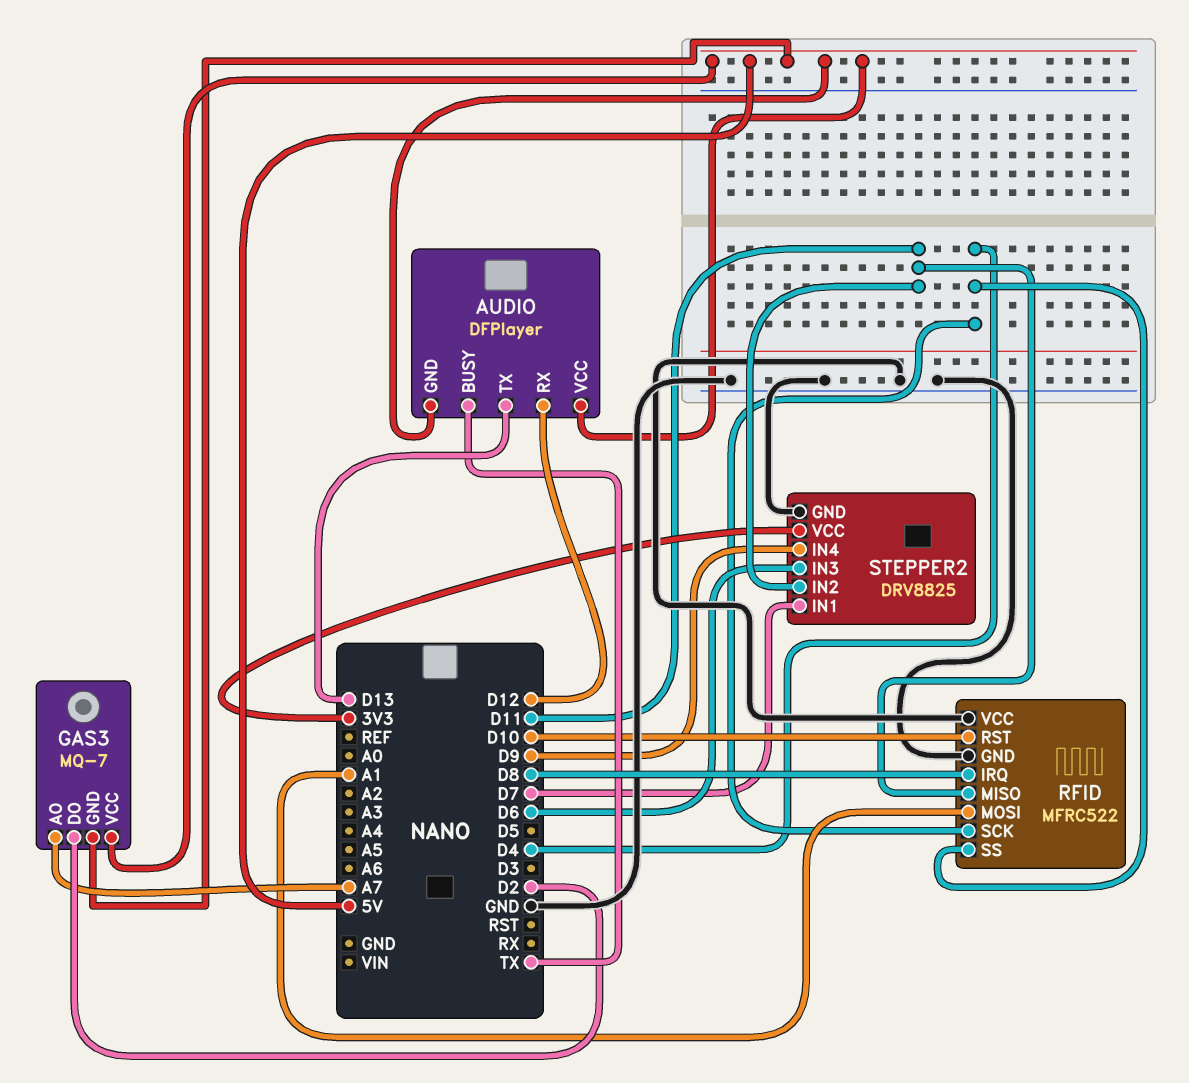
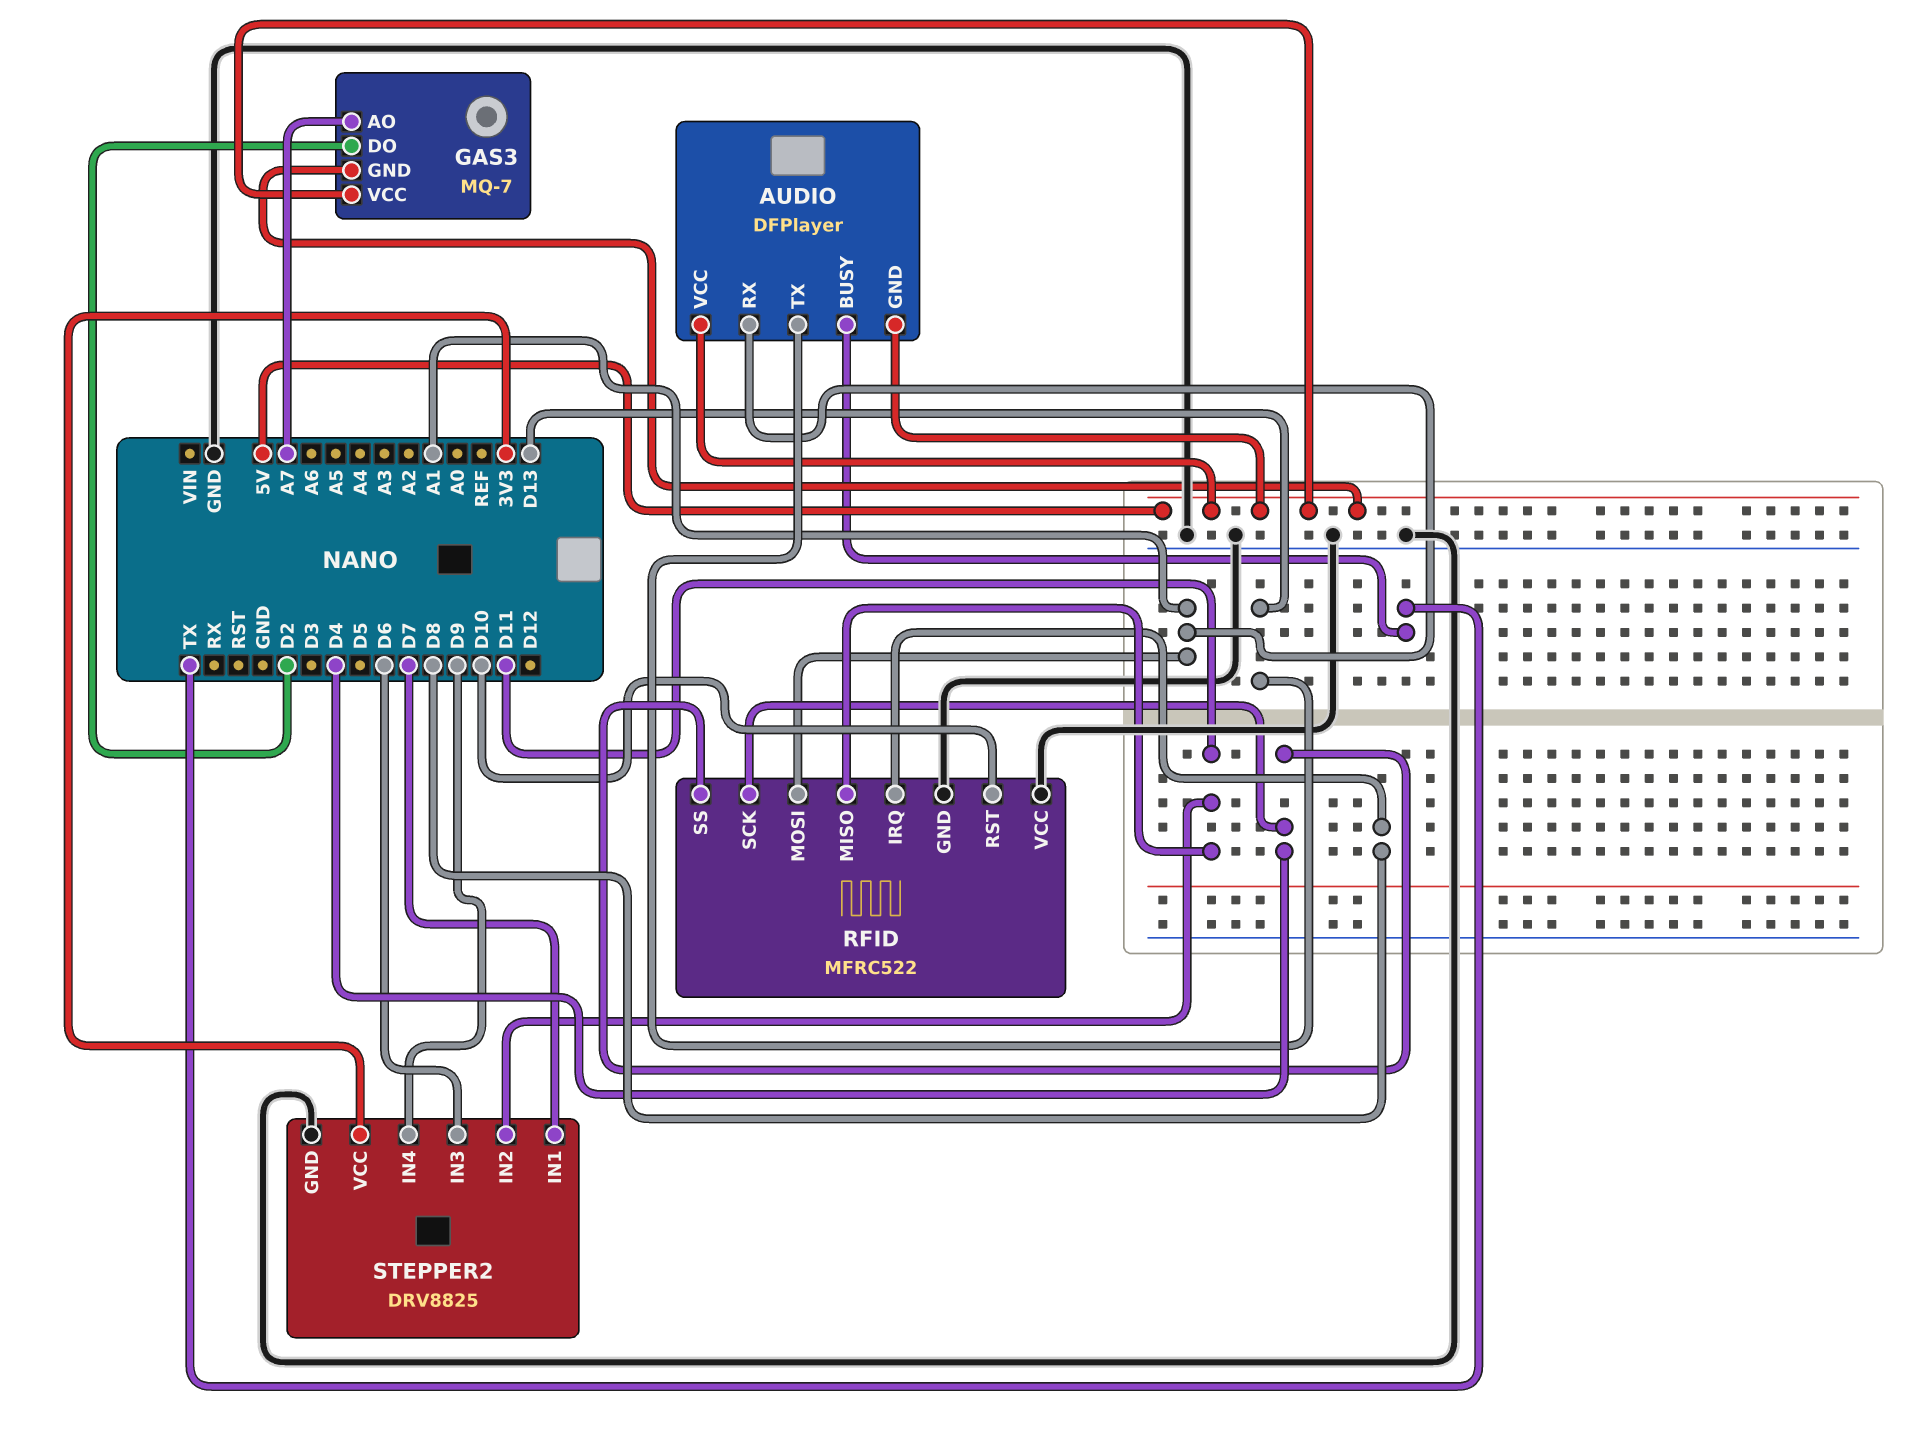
AUDIO pin RX: D12 -> A1

